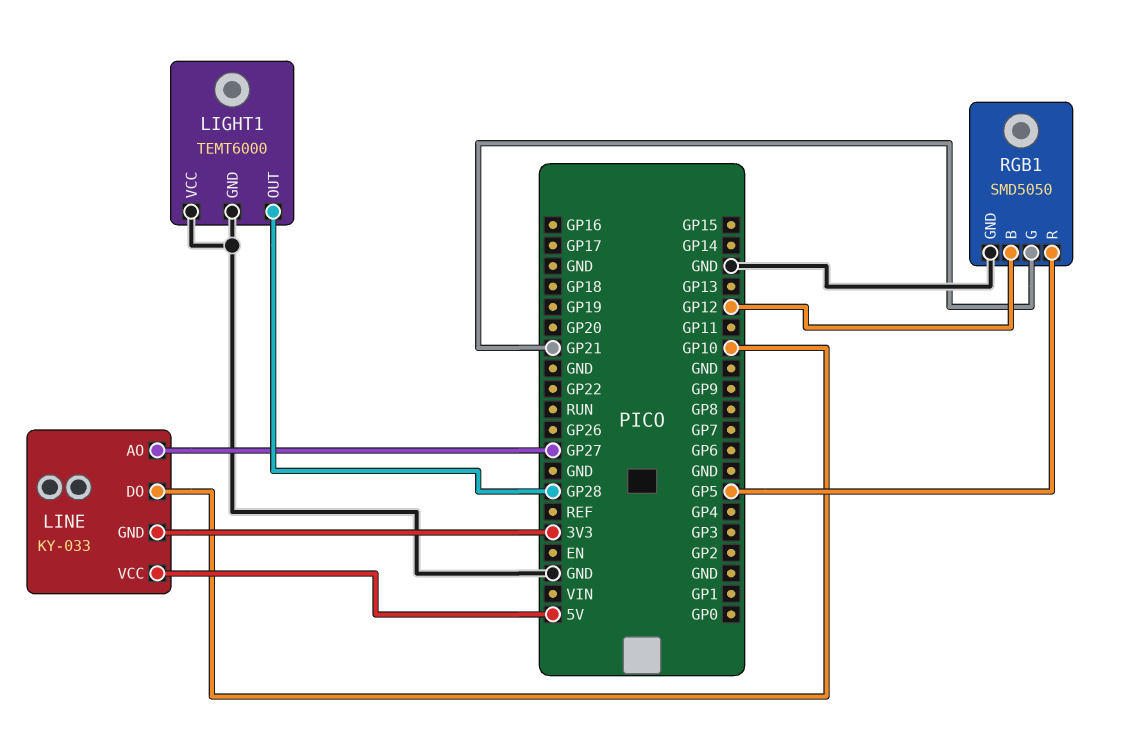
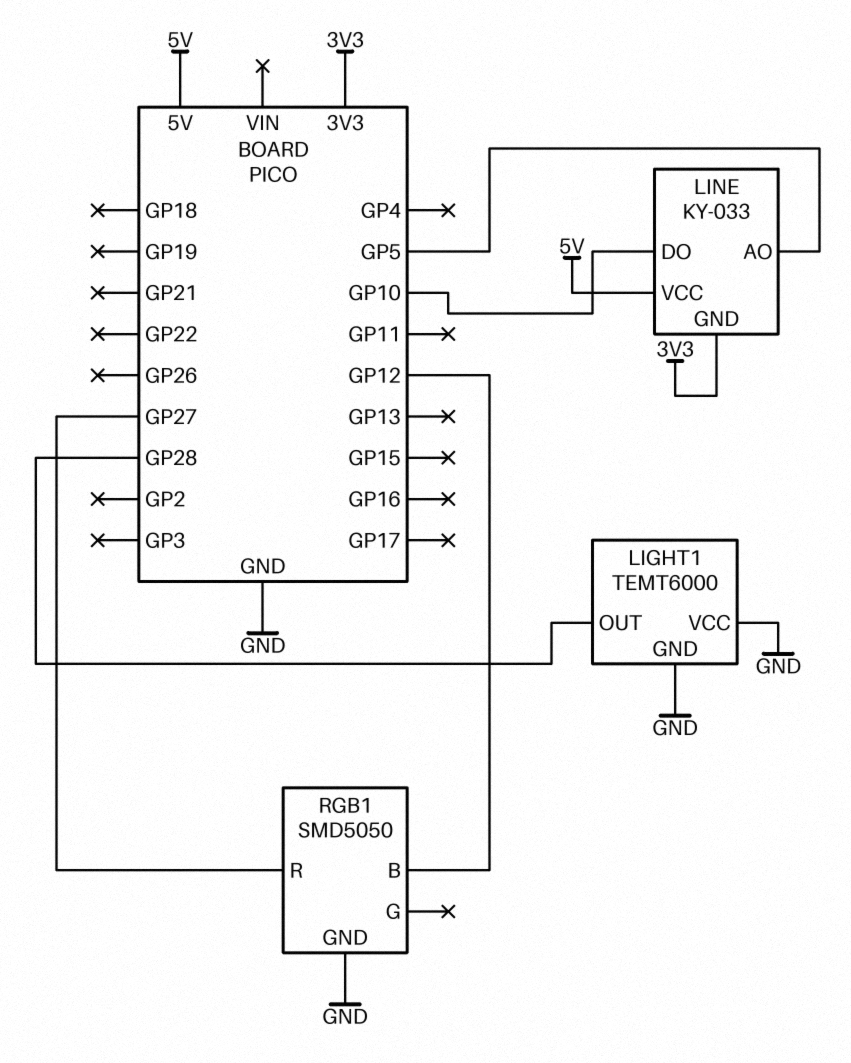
LINE pin AO: GP27 -> GP5
RGB1 pin G: GP21 -> none
RGB1 pin R: GP5 -> GP27

